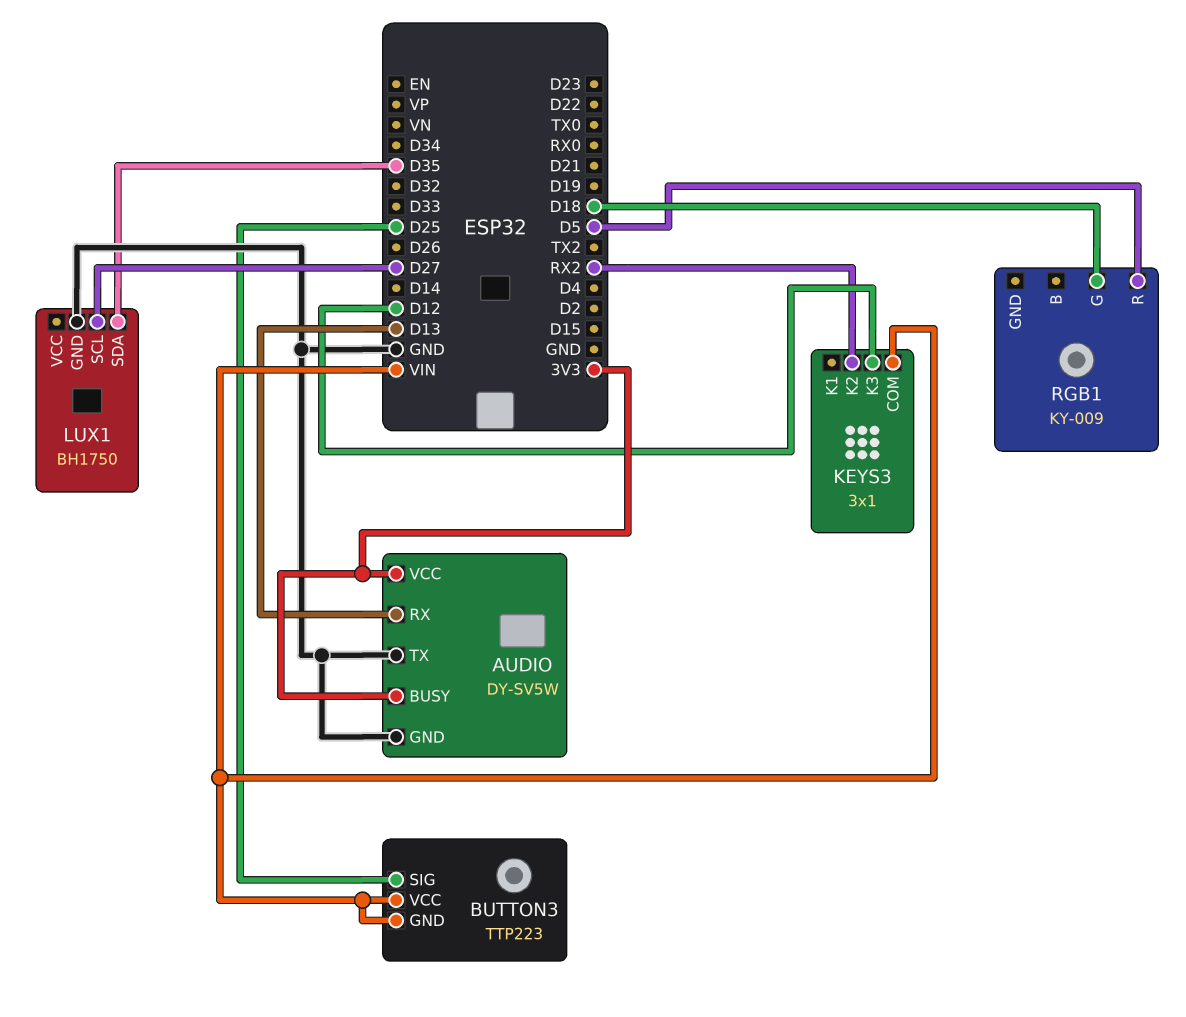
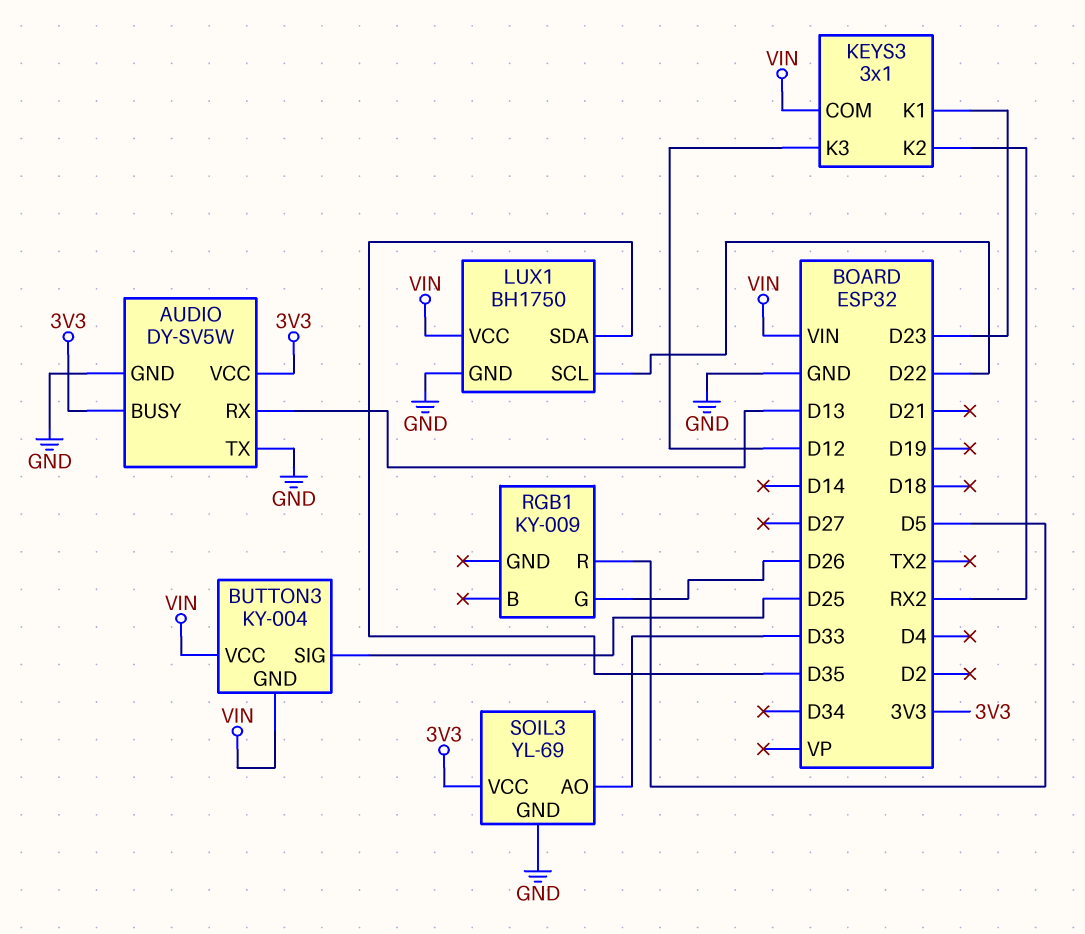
BUTTON3: TTP223 -> KY-004
KEYS3 pin K1: none -> D23
LUX1 pin SCL: D27 -> D22
LUX1 pin VCC: none -> VIN
RGB1 pin G: D18 -> D26
SOIL3: none -> YL-69
SOIL3 pin AO: none -> D33
SOIL3 pin GND: none -> GND
SOIL3 pin VCC: none -> 3V3

